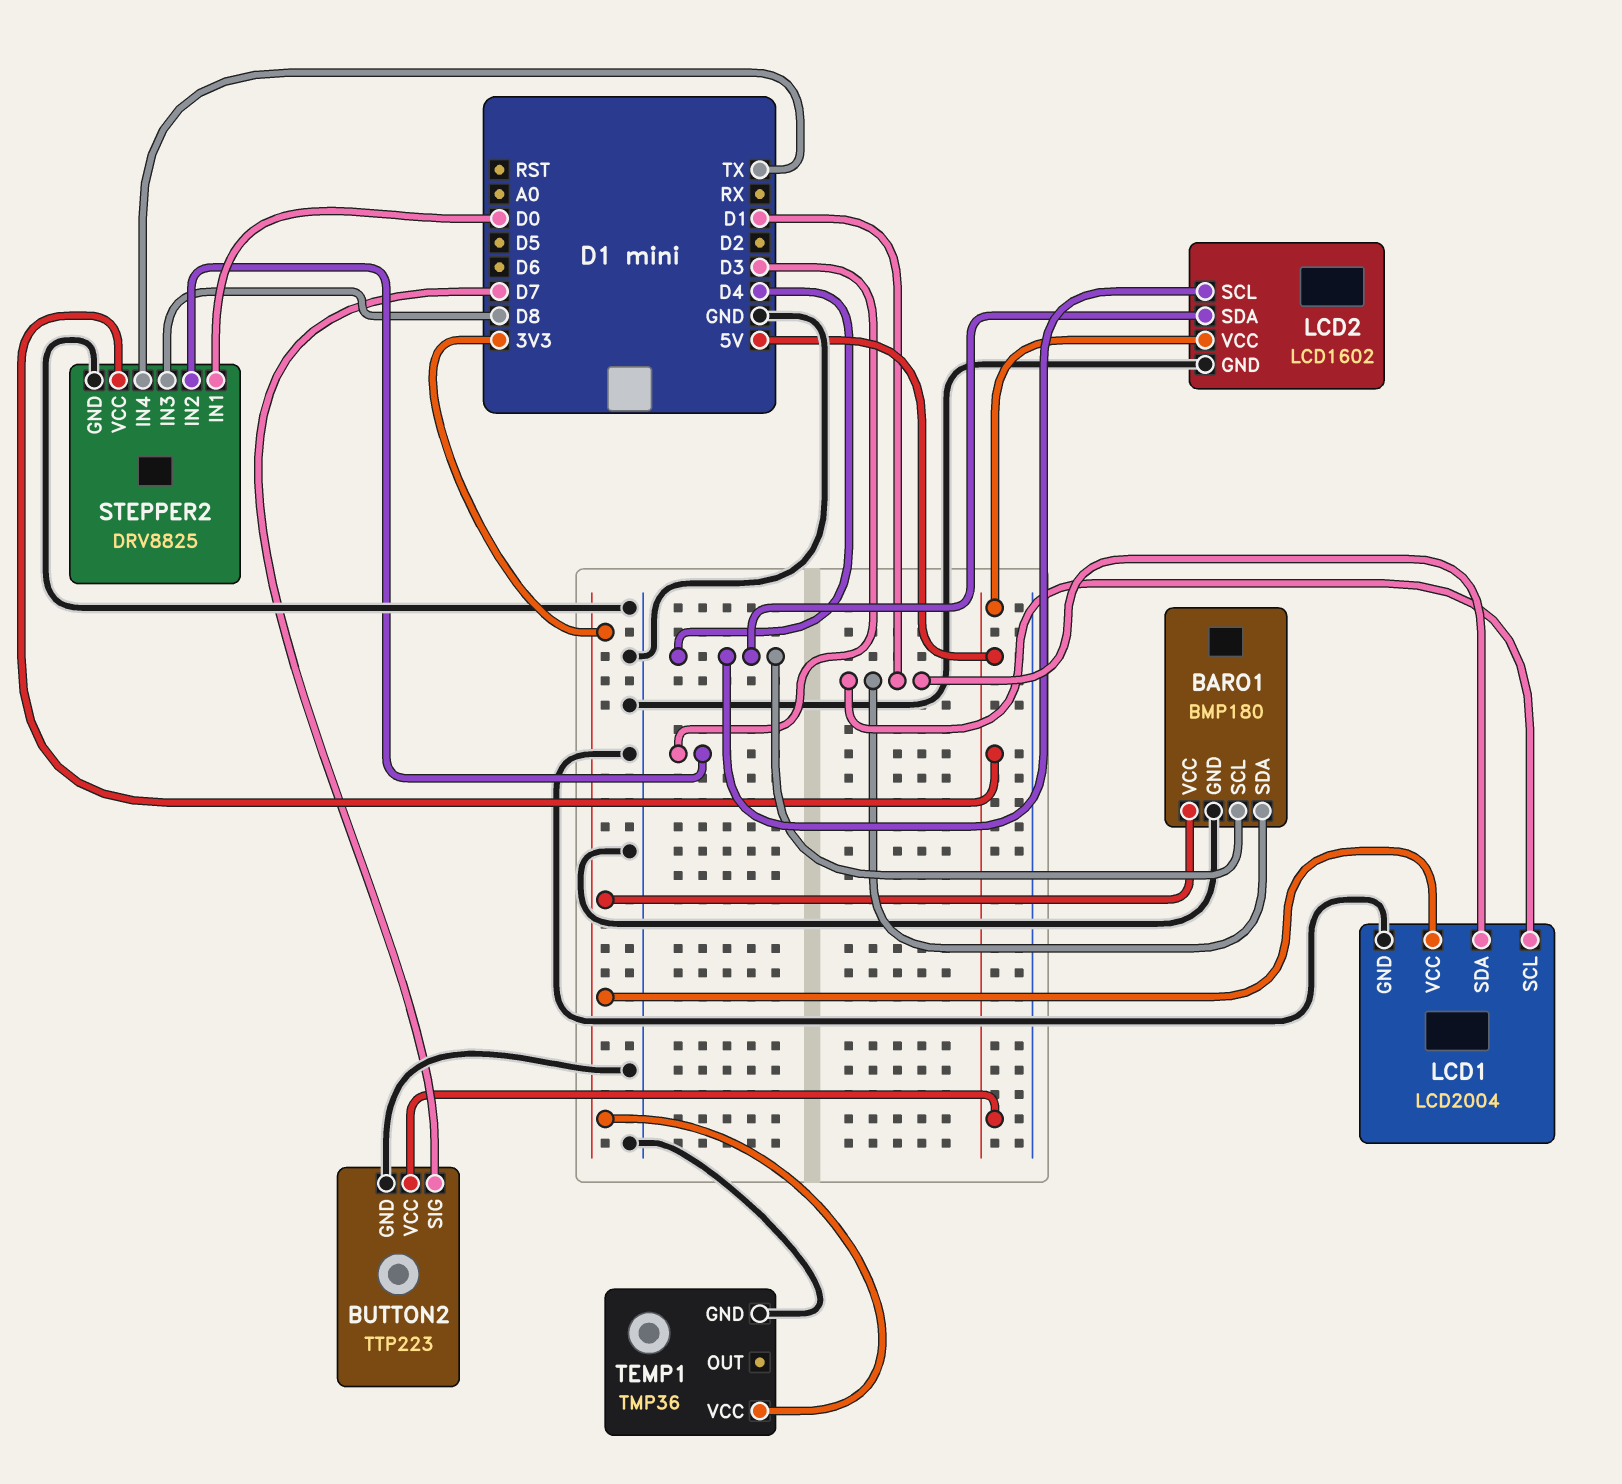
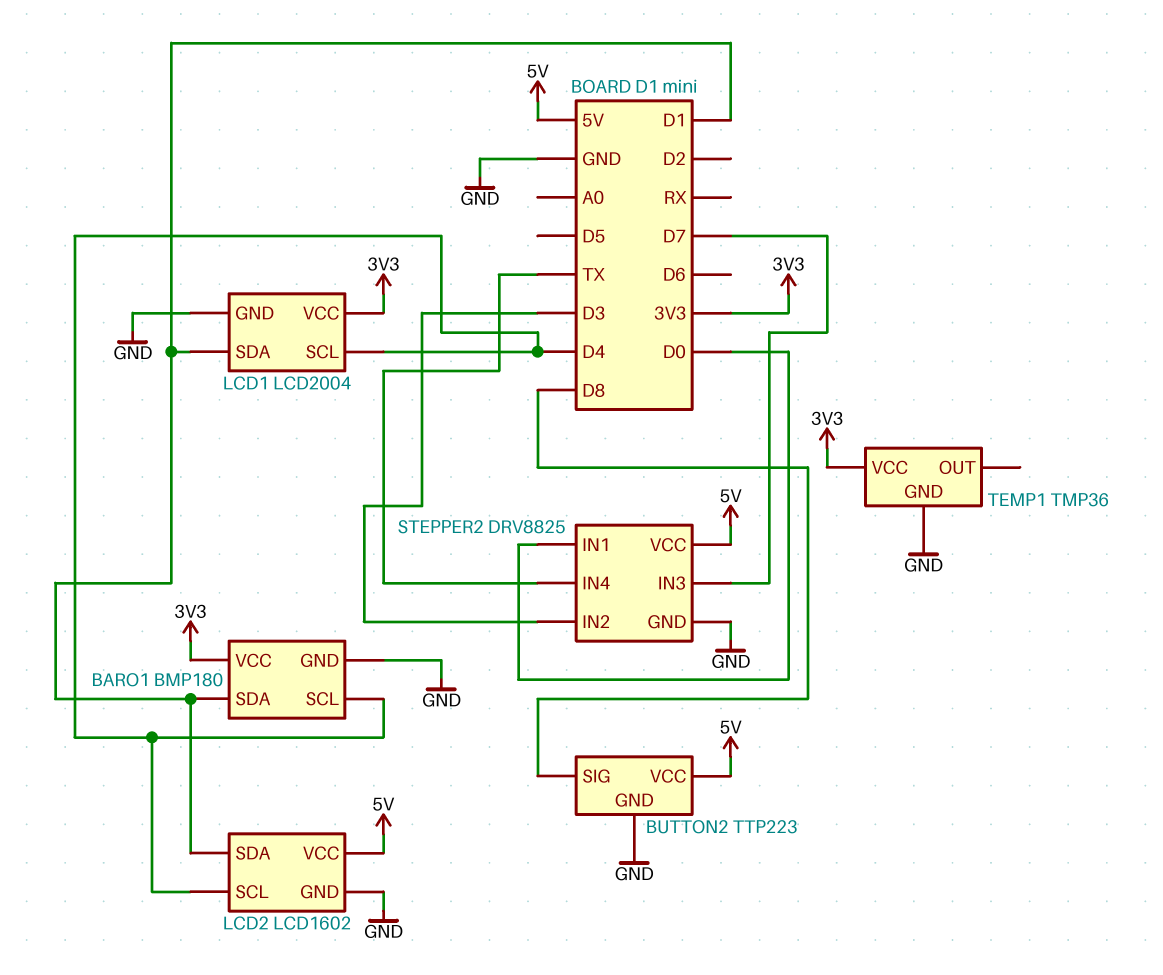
BUTTON2 pin SIG: D7 -> D8
LCD1 pin SCL: D1 -> D4
LCD2 pin SDA: D4 -> D1
STEPPER2 pin IN3: D8 -> D7

